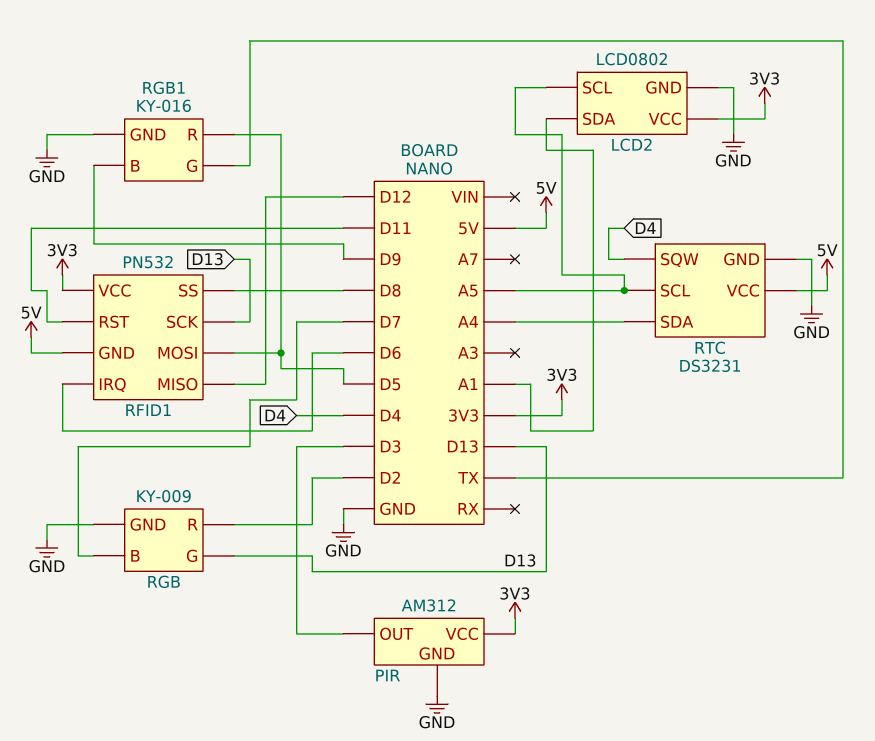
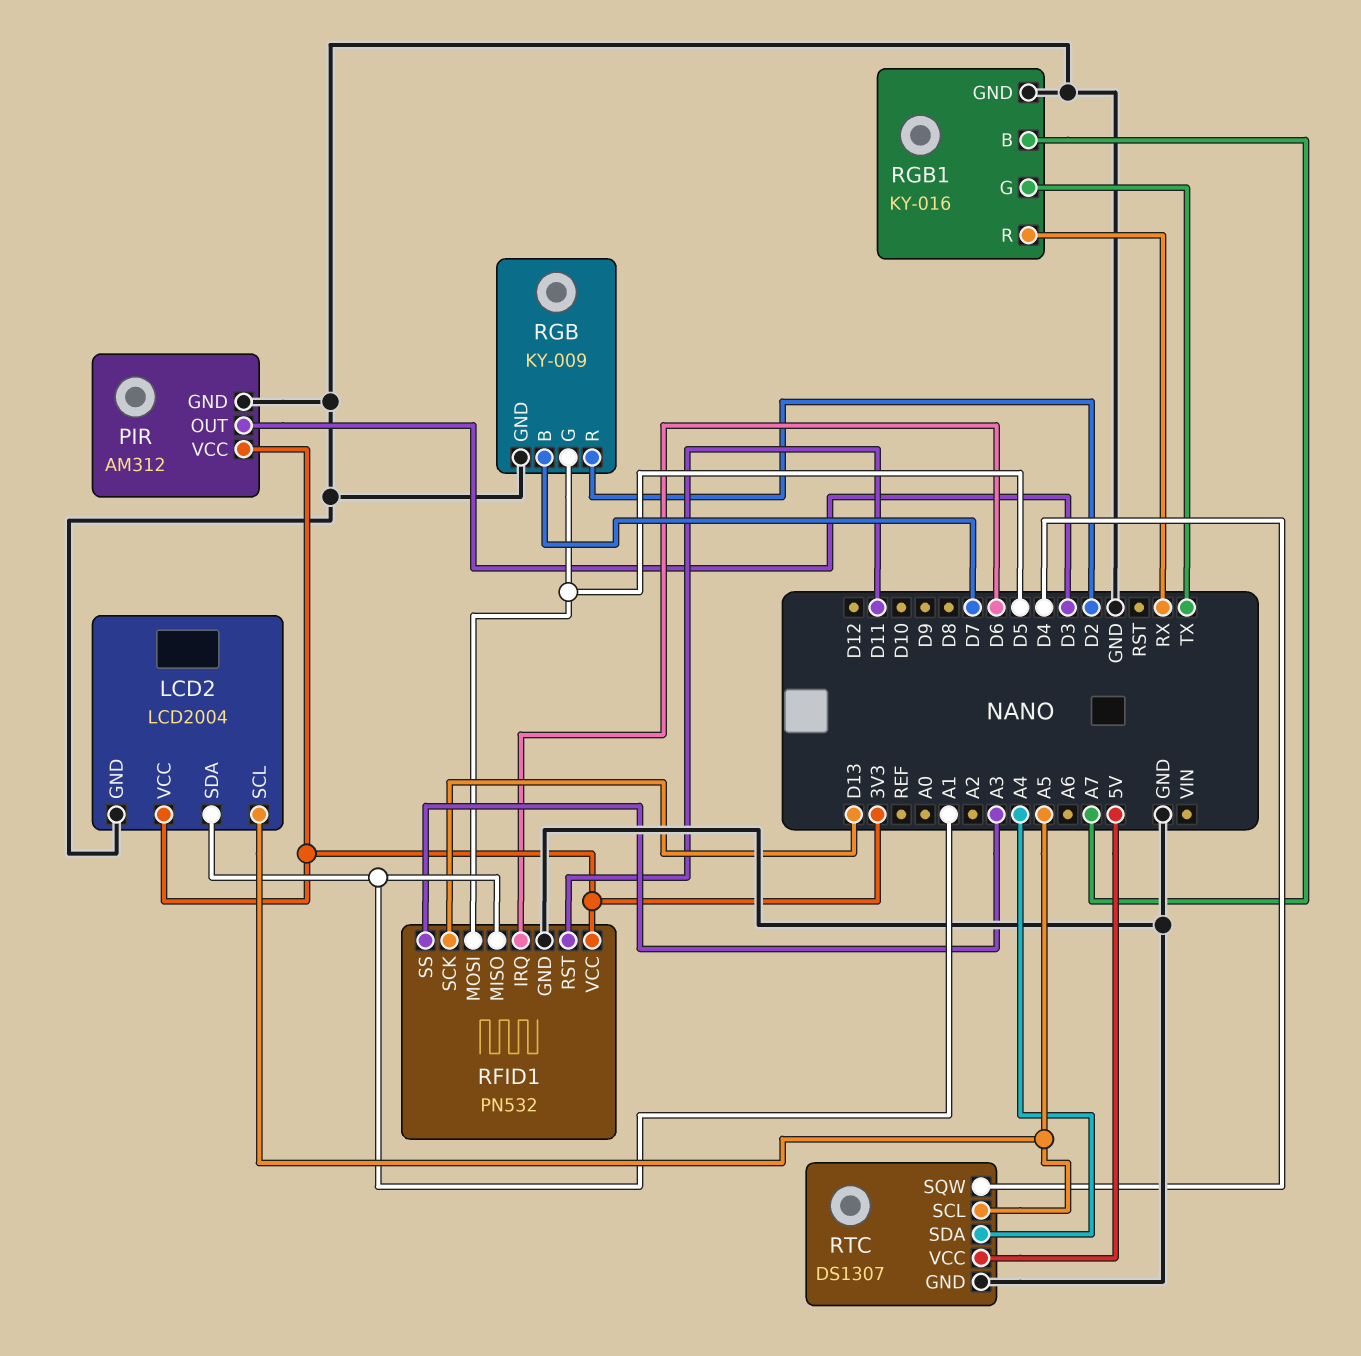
LCD2: LCD0802 -> LCD2004
RFID1 pin GND: 5V -> GND
RFID1 pin MISO: D12 -> A1
RFID1 pin SS: D8 -> A3
RGB pin G: D13 -> D5
RGB1 pin B: D9 -> A7
RGB1 pin R: D5 -> RX
RTC: DS3231 -> DS1307

